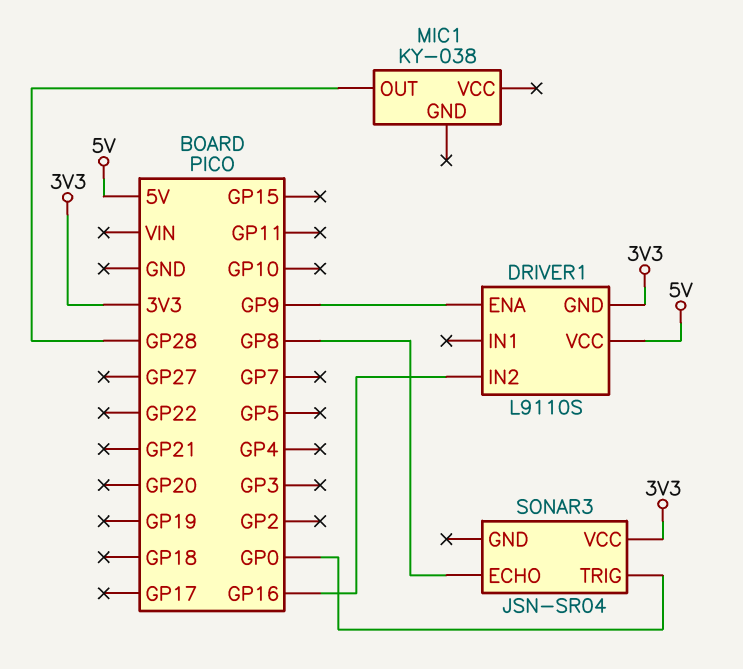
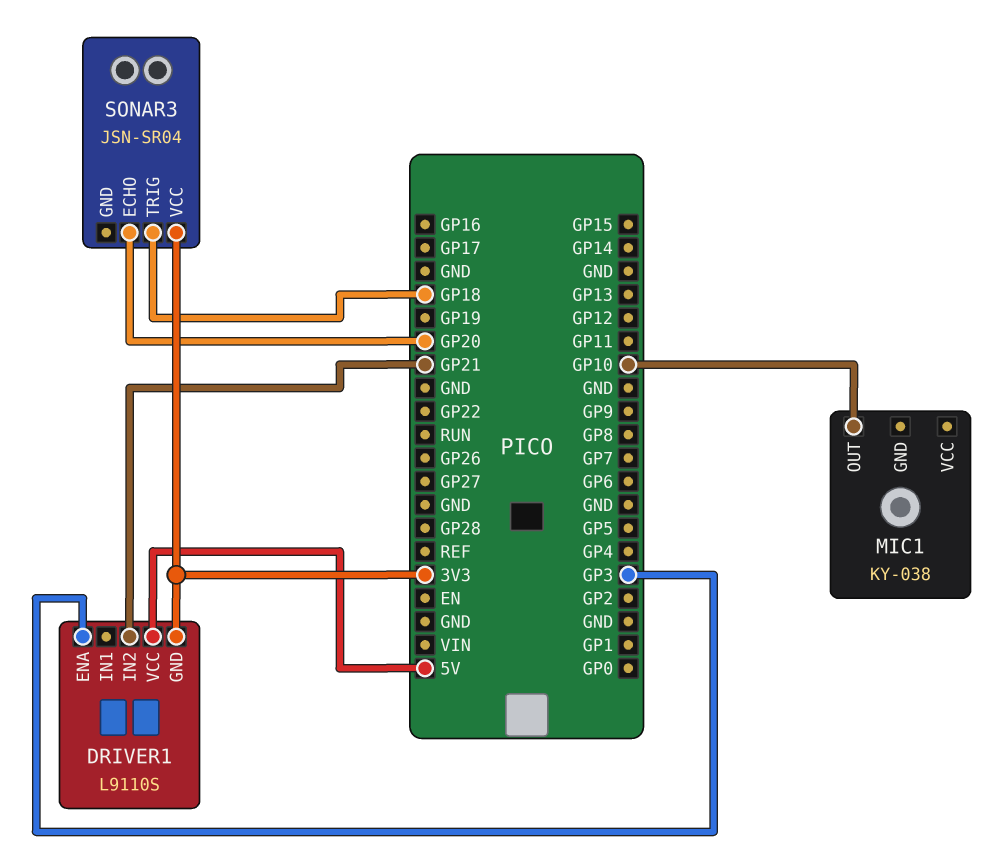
DRIVER1 pin ENA: GP9 -> GP3
DRIVER1 pin IN2: GP16 -> GP21
MIC1 pin OUT: GP28 -> GP10
SONAR3 pin ECHO: GP8 -> GP20
SONAR3 pin TRIG: GP0 -> GP18

